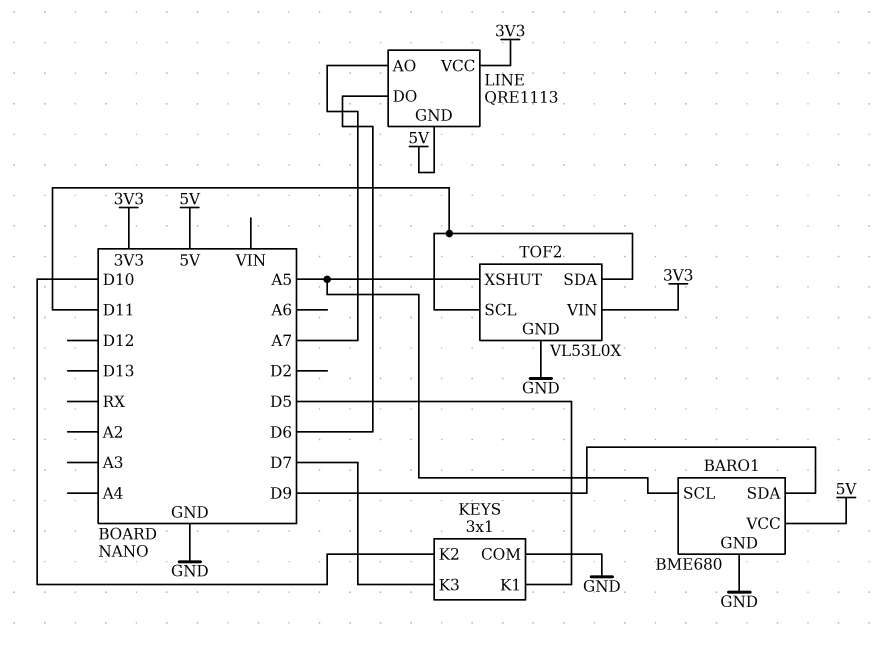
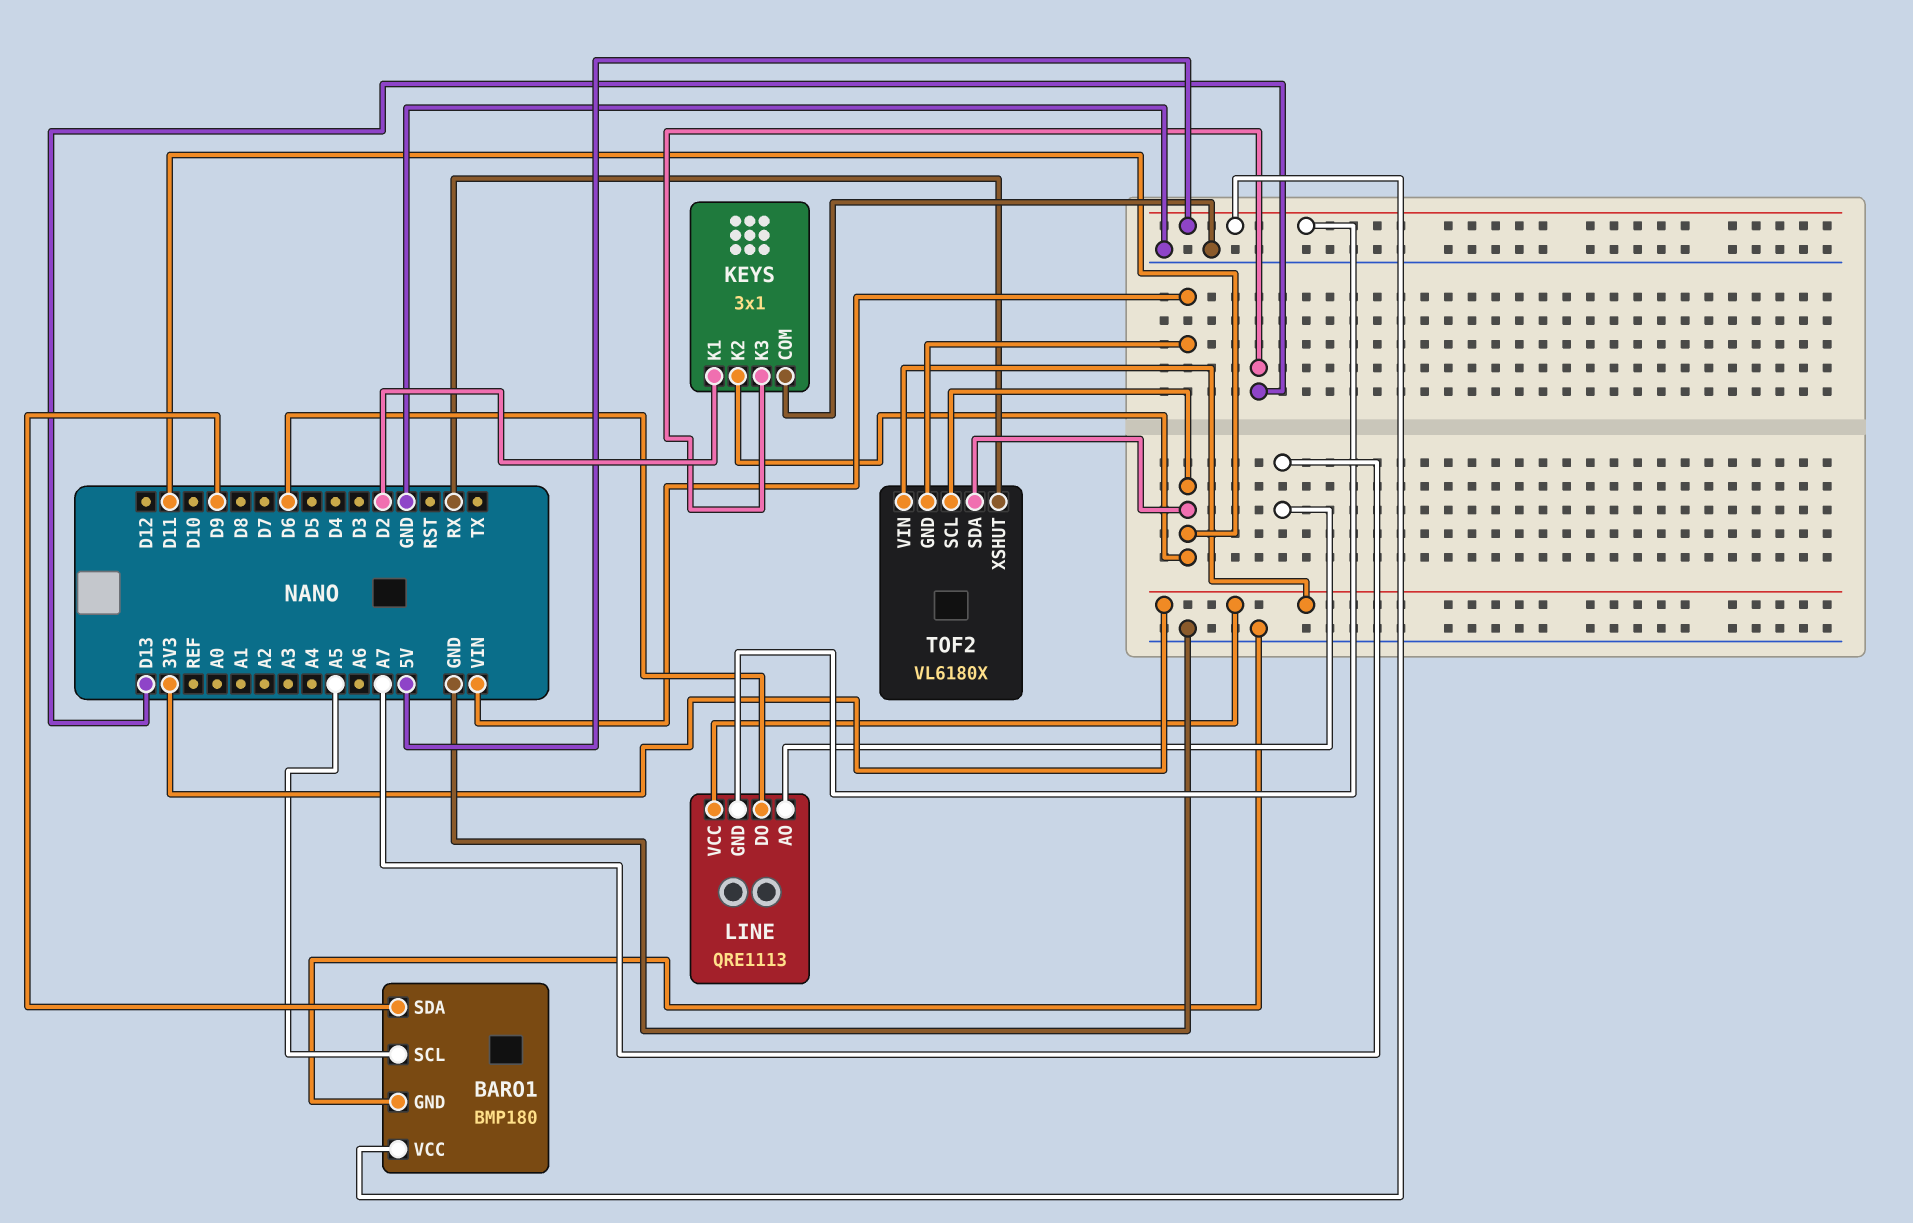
BARO1: BME680 -> BMP180
KEYS pin K1: D5 -> D2
KEYS pin K2: D10 -> D11
KEYS pin K3: D7 -> D13
TOF2: VL53L0X -> VL6180X
TOF2 pin GND: GND -> VIN
TOF2 pin XSHUT: A5 -> RX

